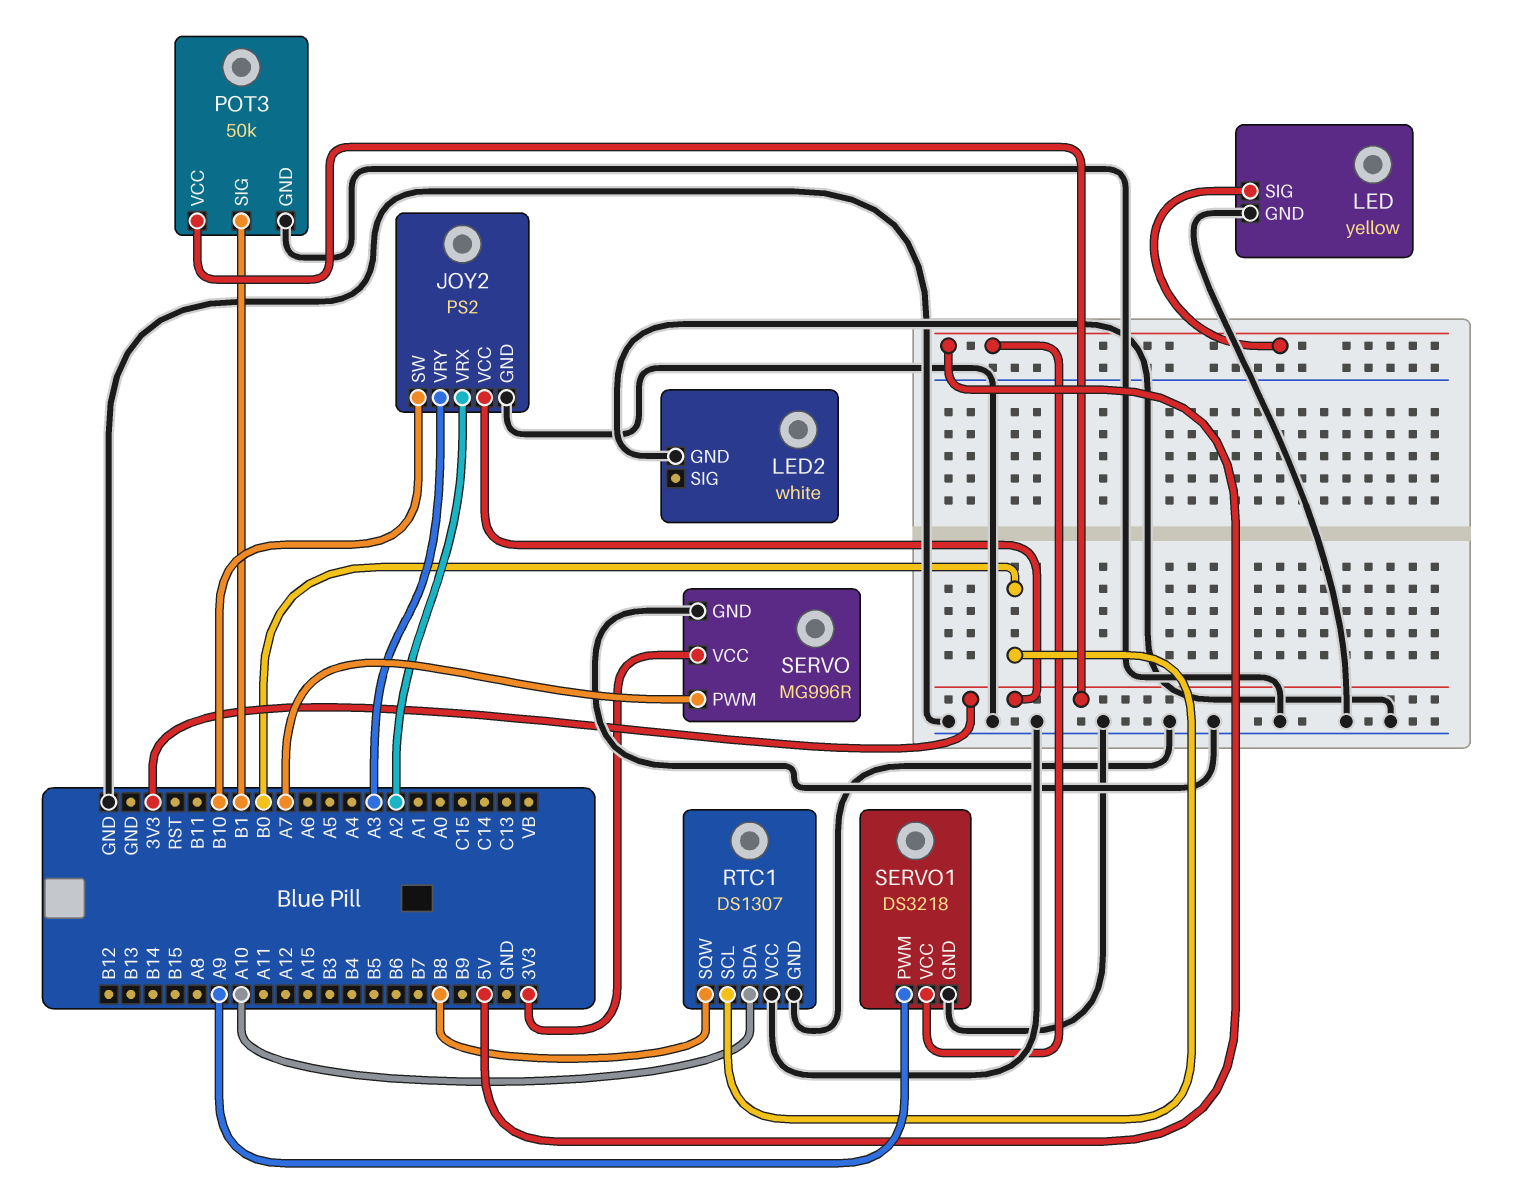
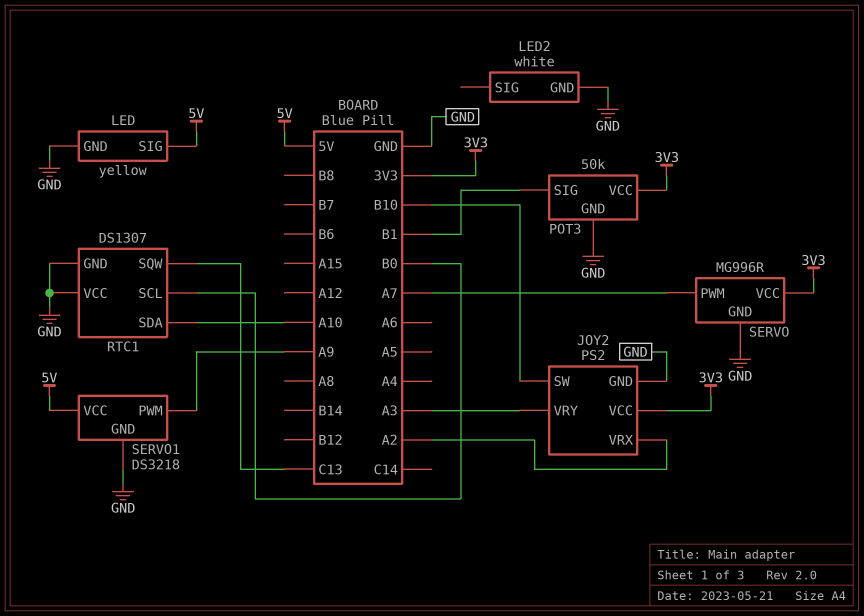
RTC1 pin SQW: B8 -> C13

